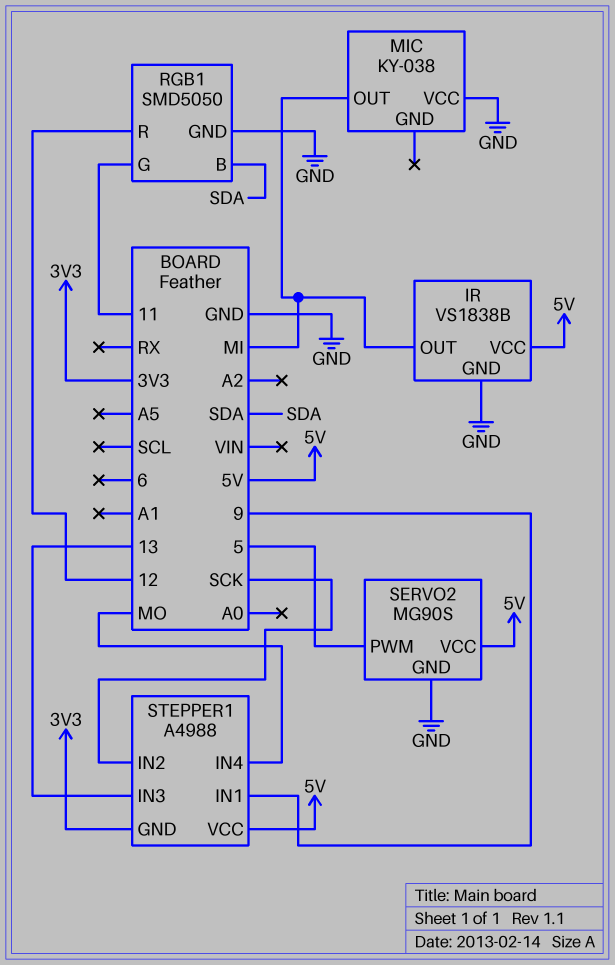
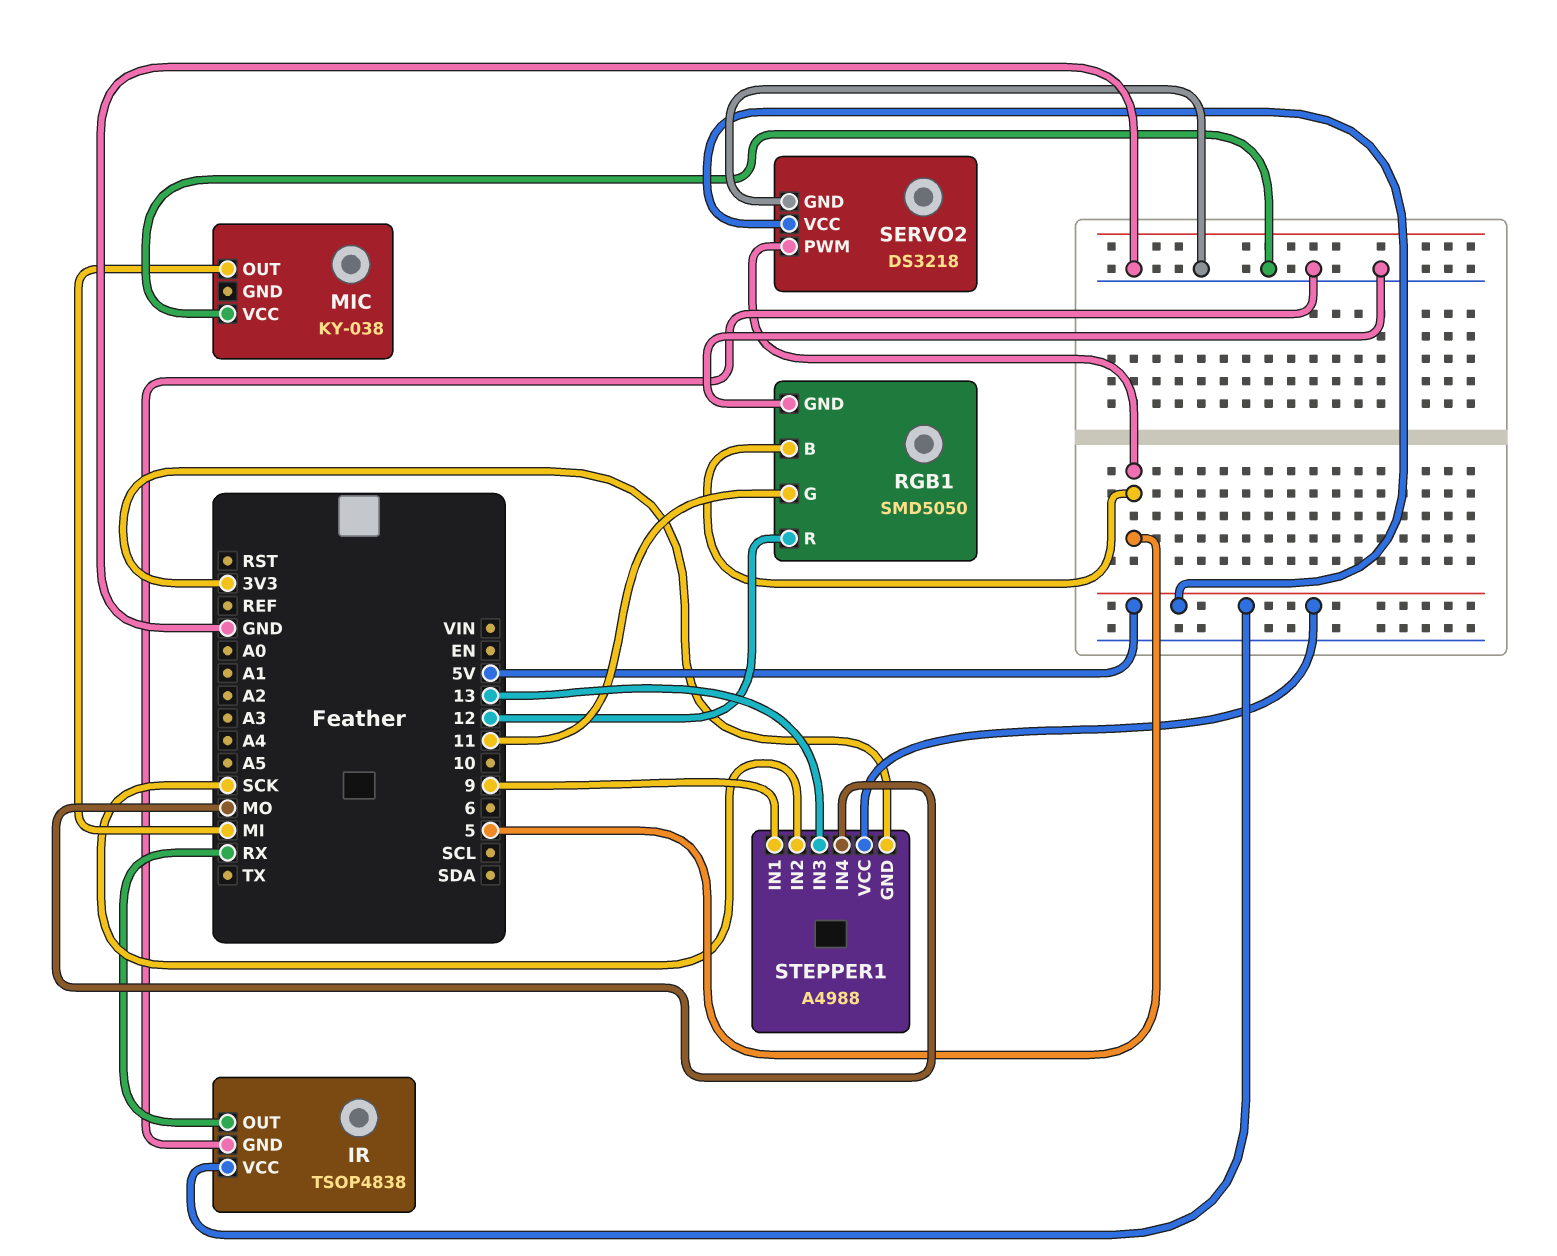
IR: VS1838B -> TSOP4838
IR pin OUT: MI -> RX
RGB1 pin B: SDA -> 5
SERVO2: MG90S -> DS3218

